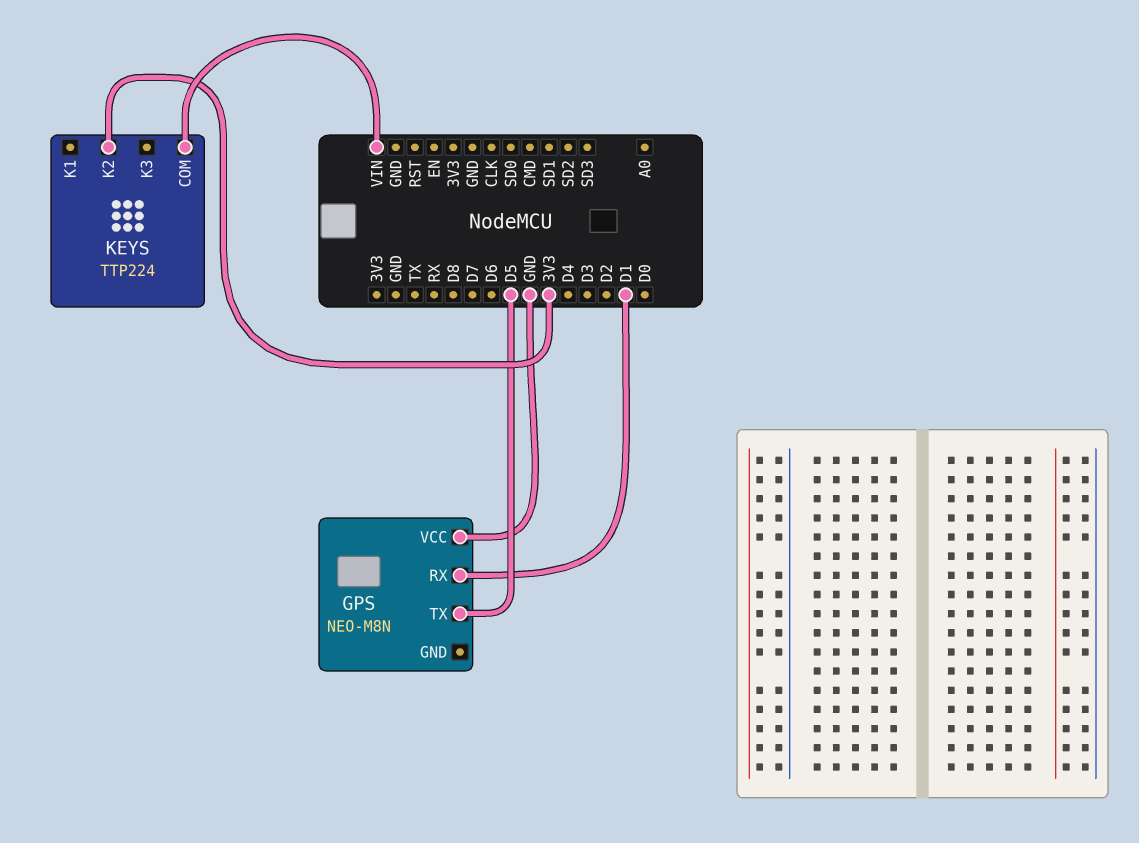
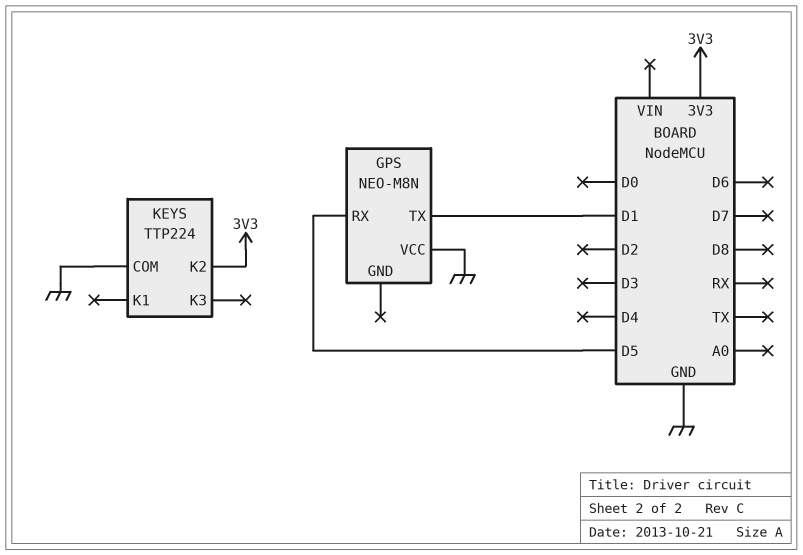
GPS pin RX: D1 -> D5
GPS pin TX: D5 -> D1
KEYS pin COM: VIN -> GND

